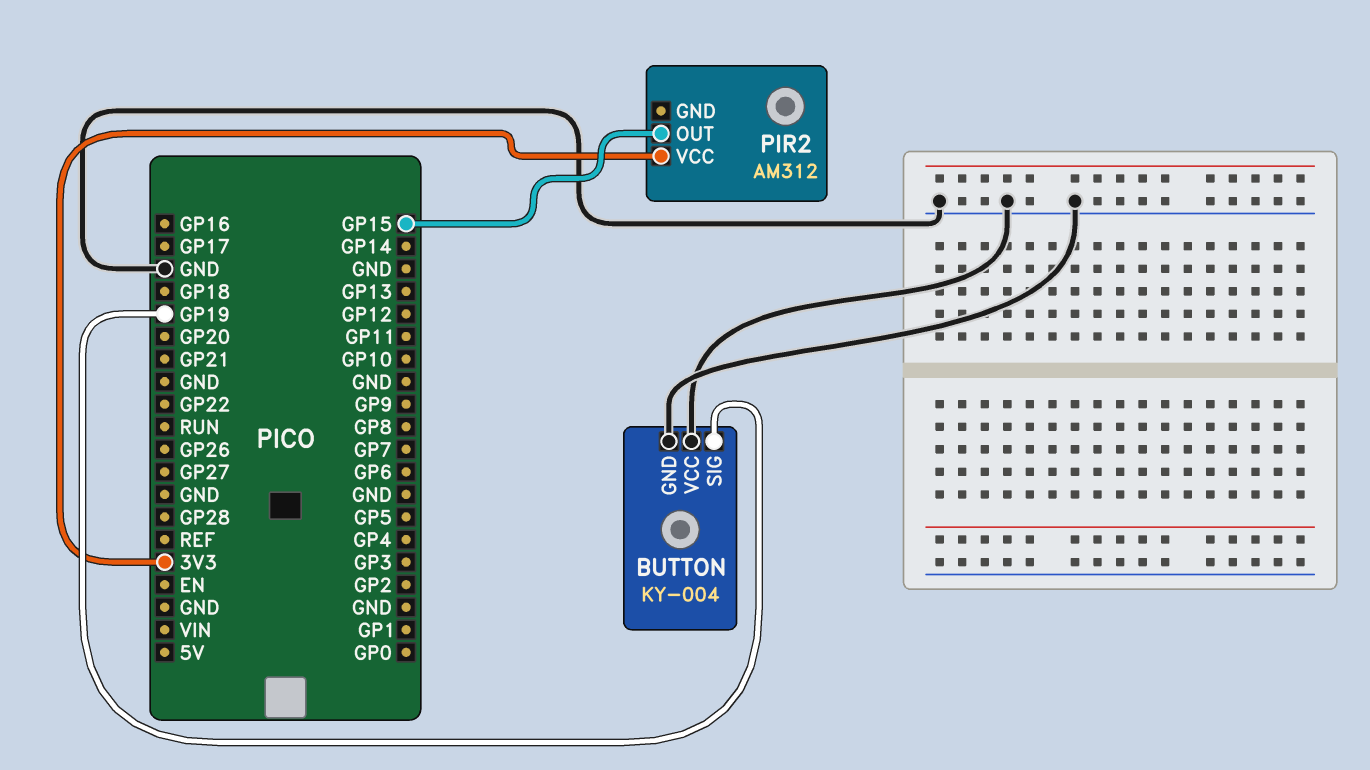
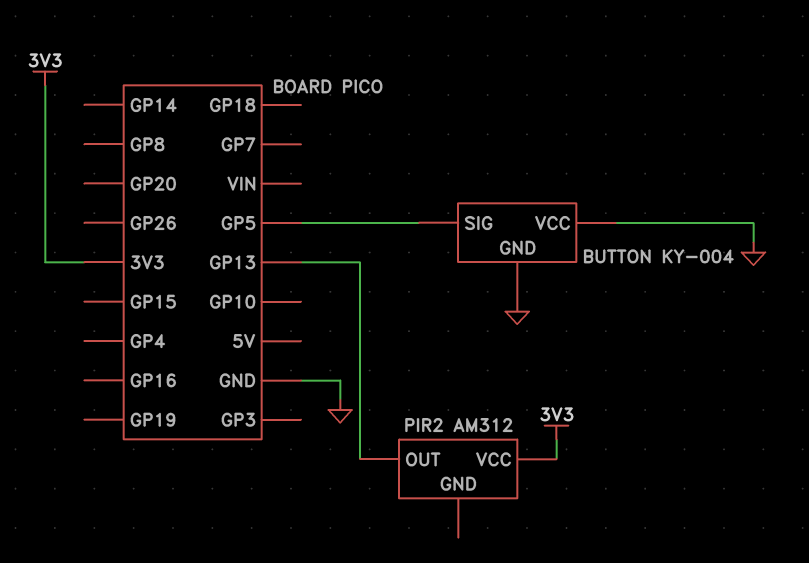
BUTTON pin SIG: GP19 -> GP5
PIR2 pin OUT: GP15 -> GP13

